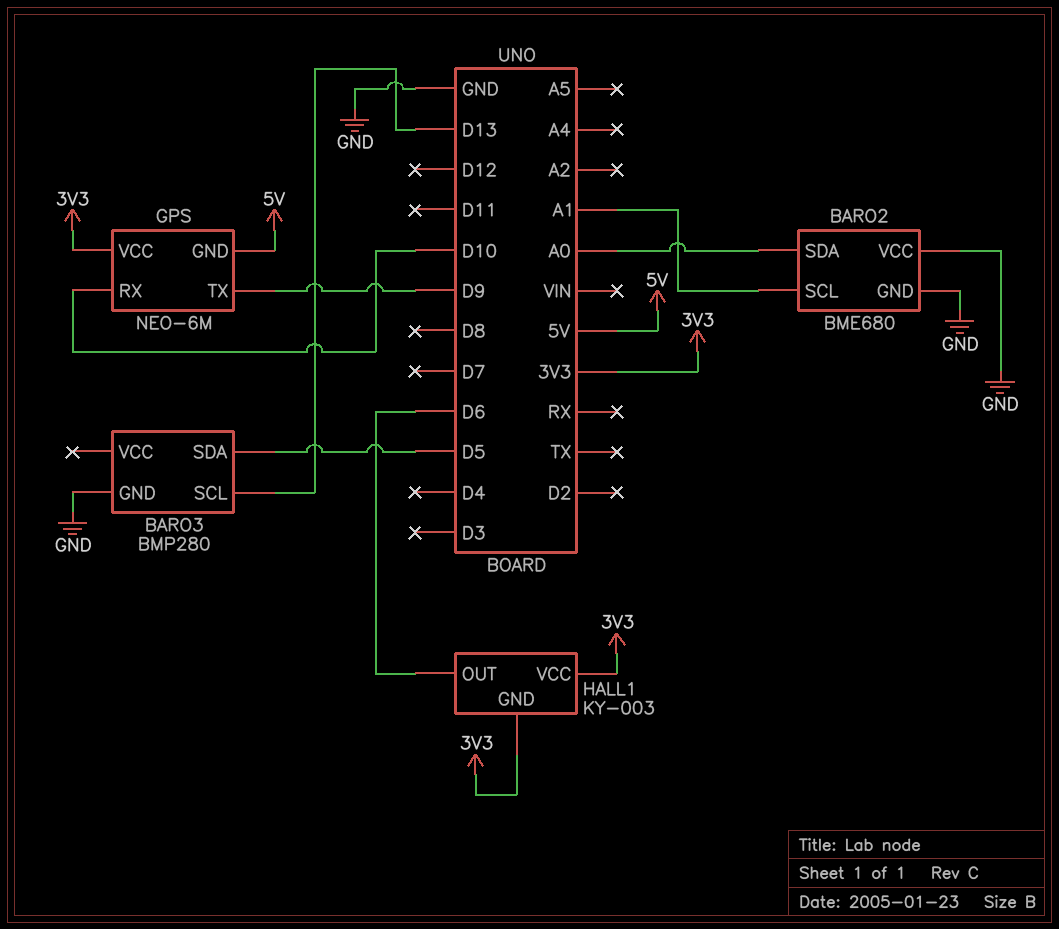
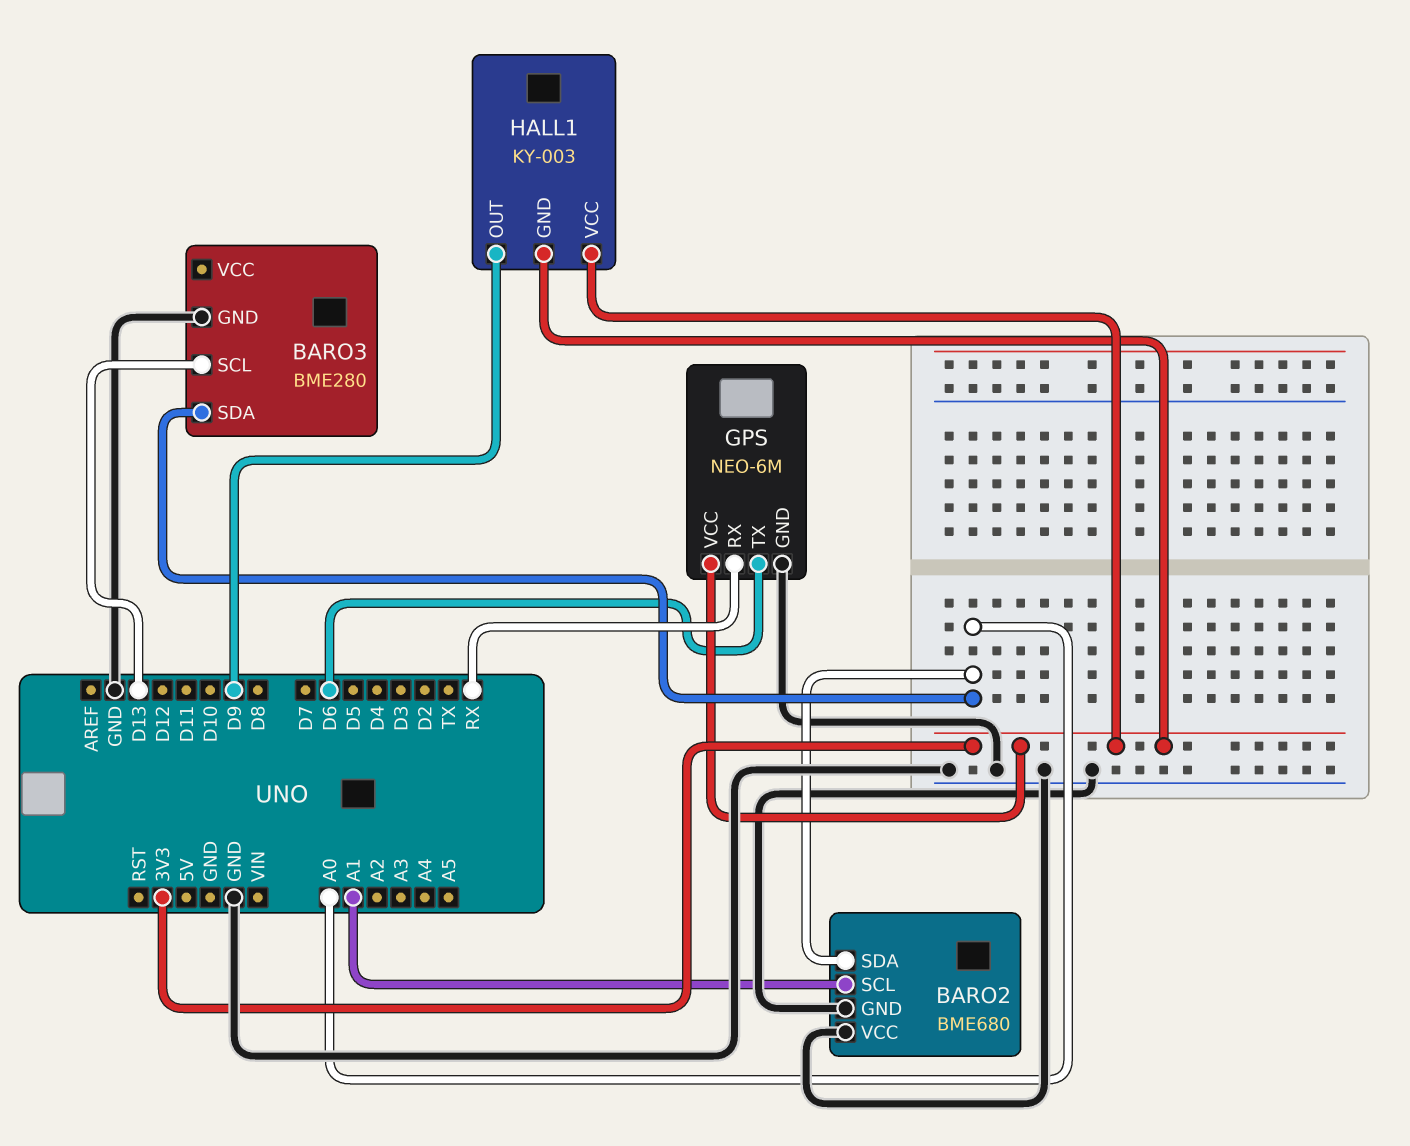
BARO3: BMP280 -> BME280
BARO3 pin SDA: D5 -> A0
GPS pin GND: 5V -> GND
GPS pin RX: D10 -> RX
GPS pin TX: D9 -> D6
HALL1 pin OUT: D6 -> D9

